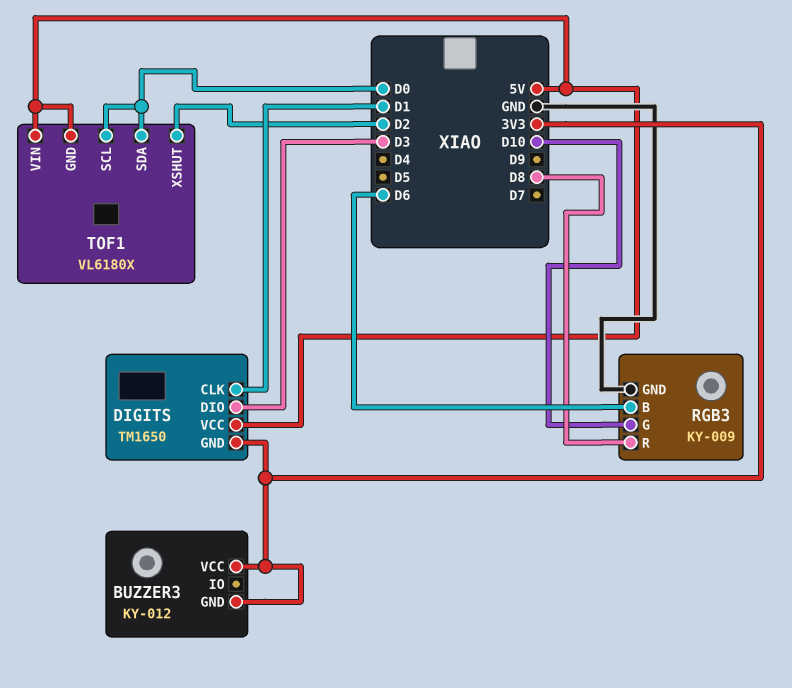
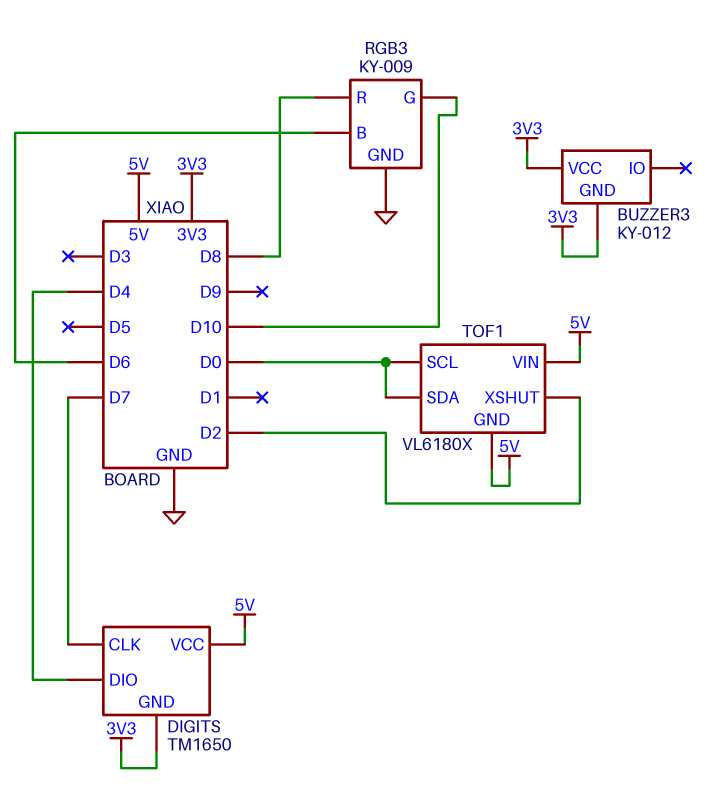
DIGITS pin CLK: D1 -> D7
DIGITS pin DIO: D3 -> D4

